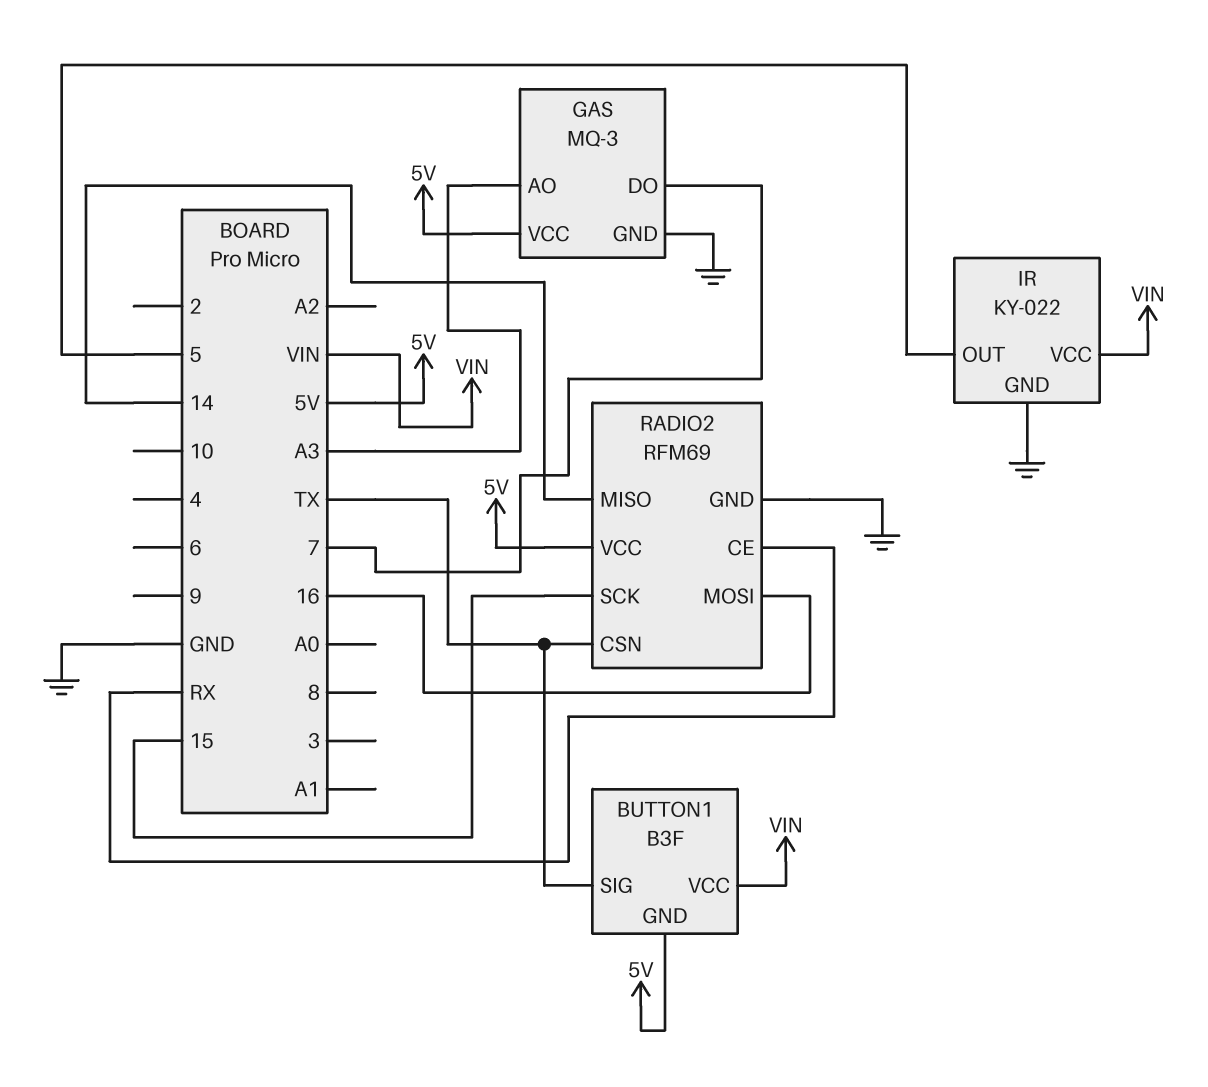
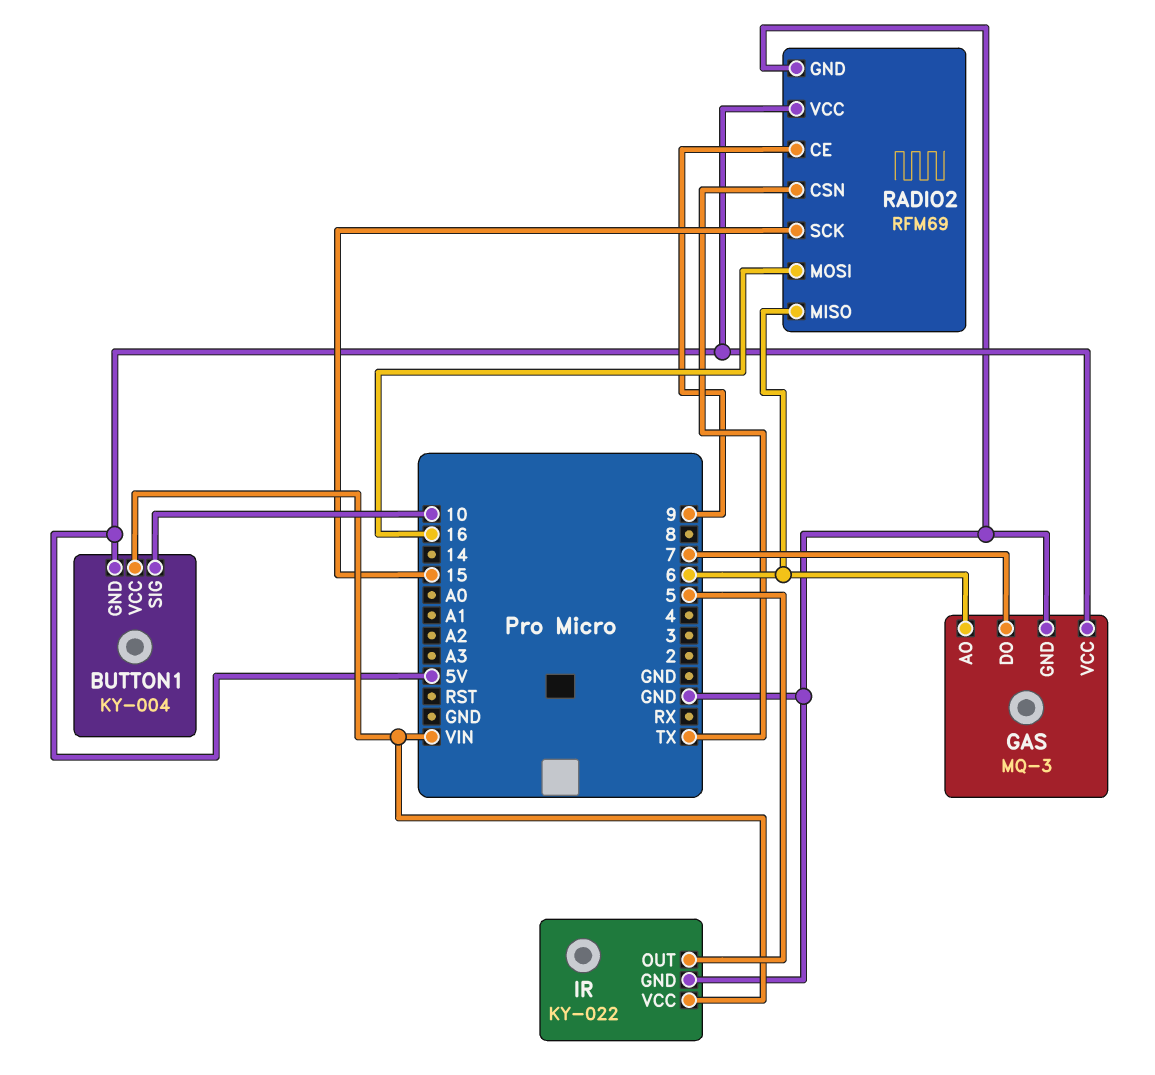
BUTTON1: B3F -> KY-004
BUTTON1 pin SIG: TX -> 10
GAS pin AO: A3 -> 6
RADIO2 pin CE: RX -> 9
RADIO2 pin MISO: 14 -> 6

